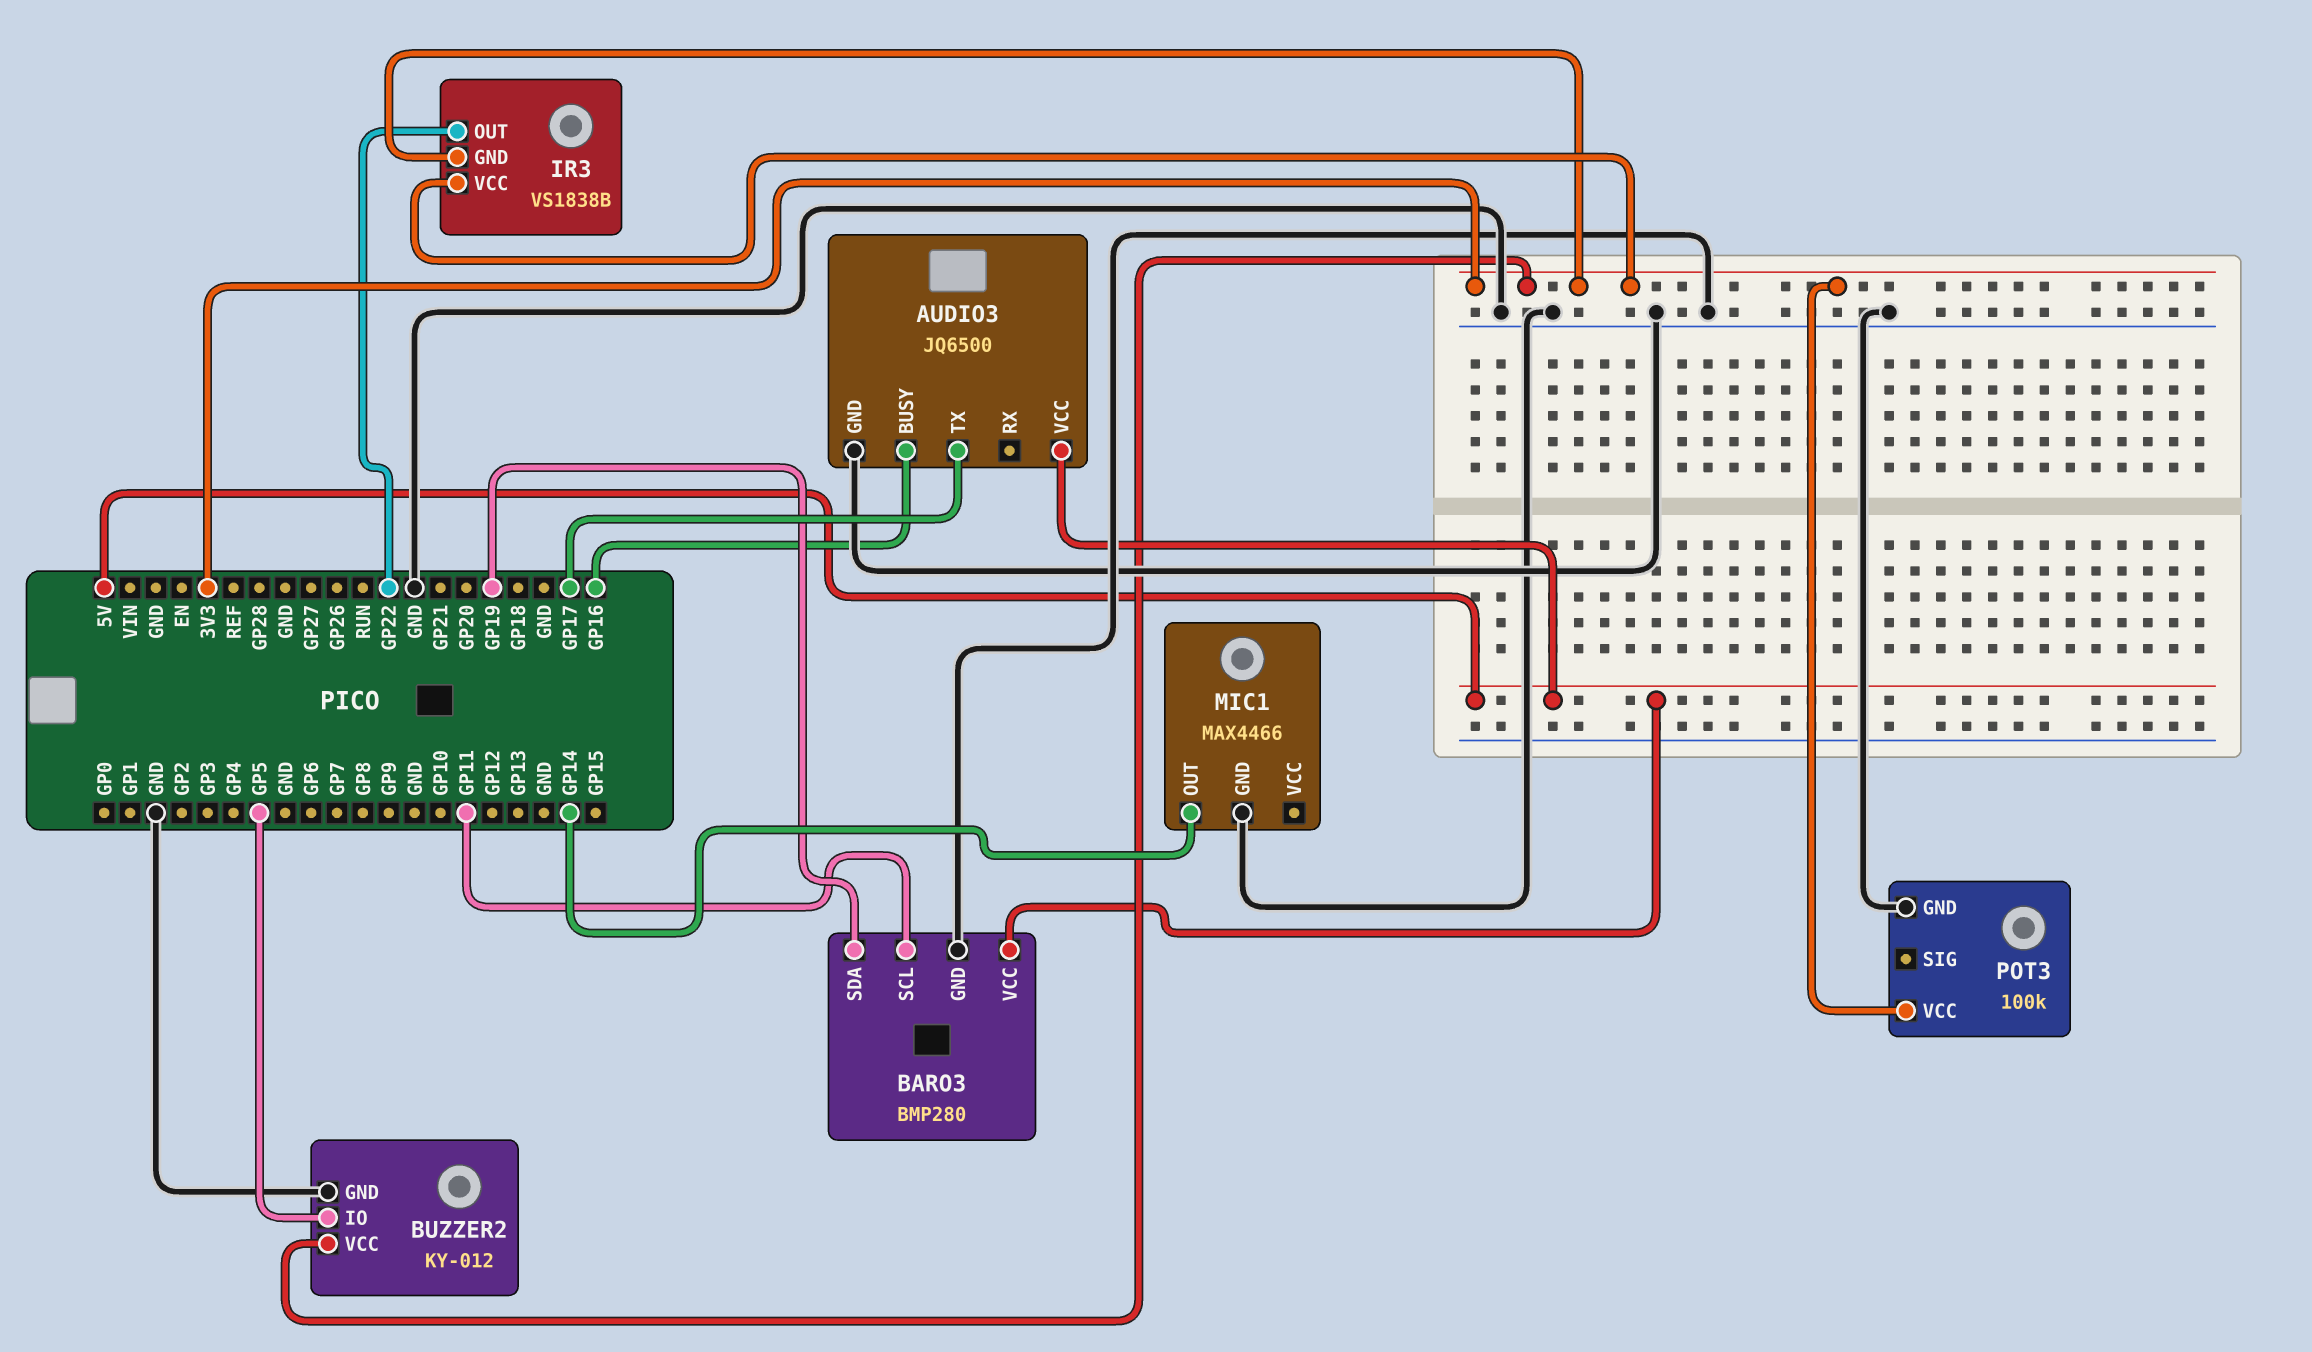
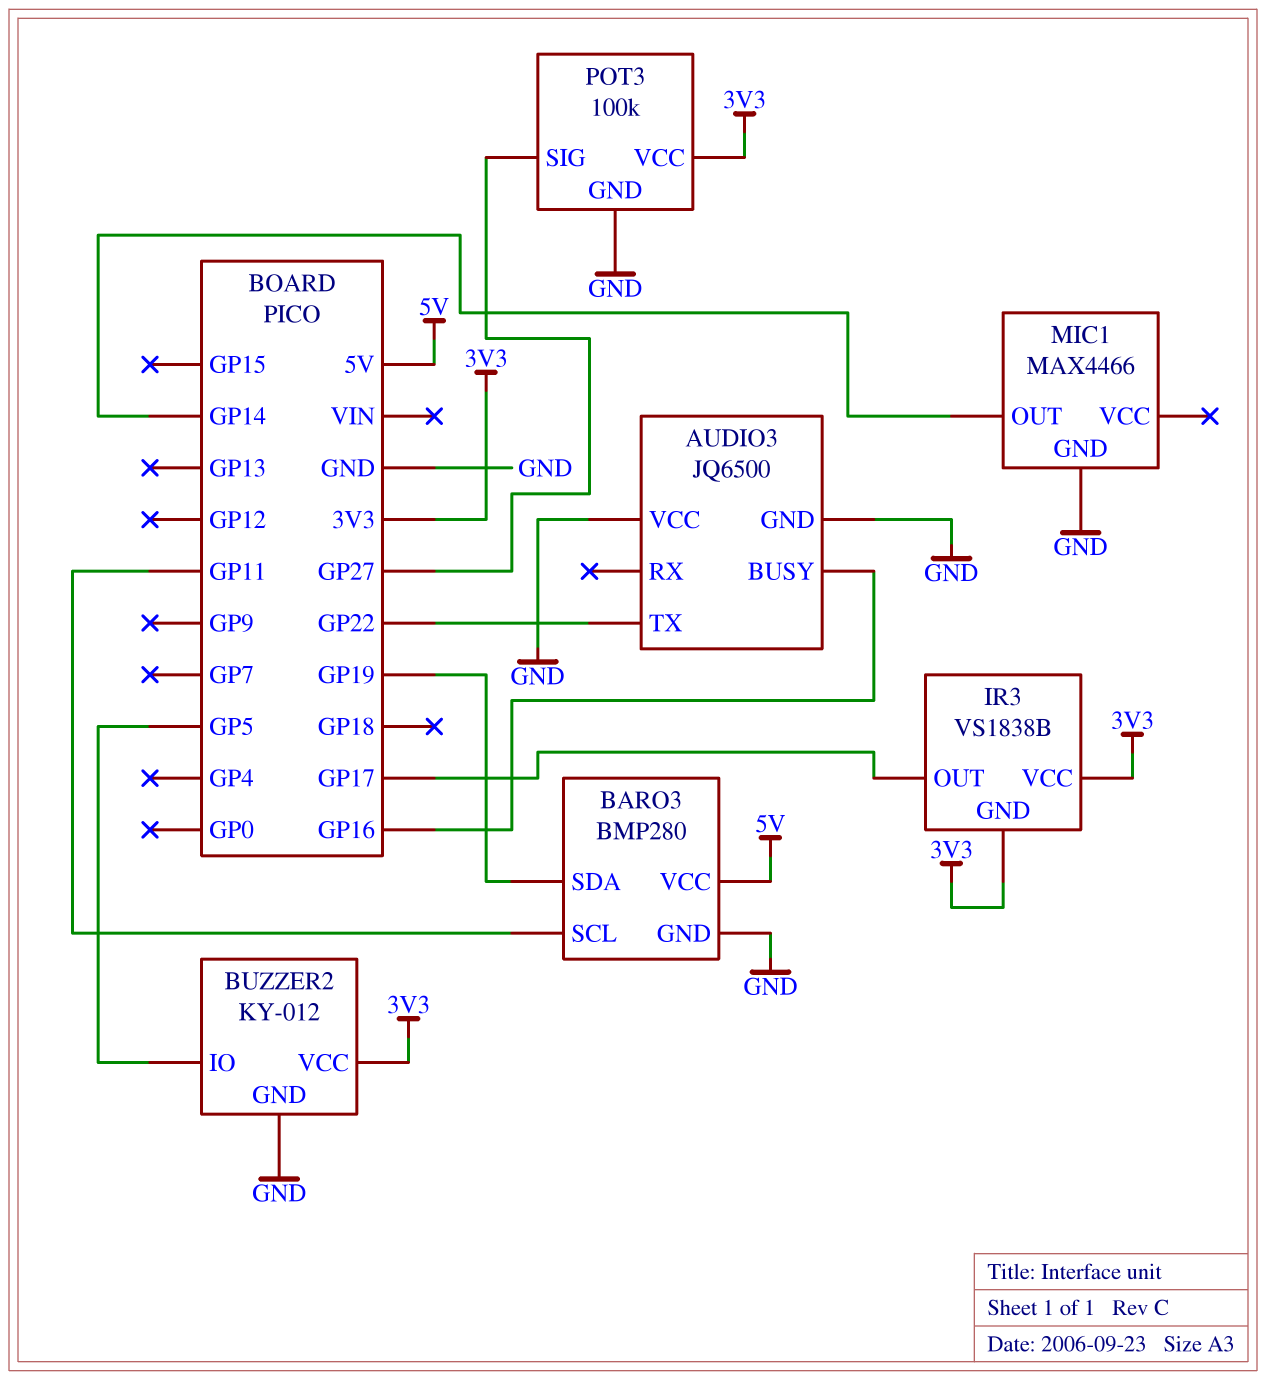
AUDIO3 pin TX: GP17 -> GP22
AUDIO3 pin VCC: 5V -> GND
IR3 pin OUT: GP22 -> GP17
POT3 pin SIG: none -> GP27

